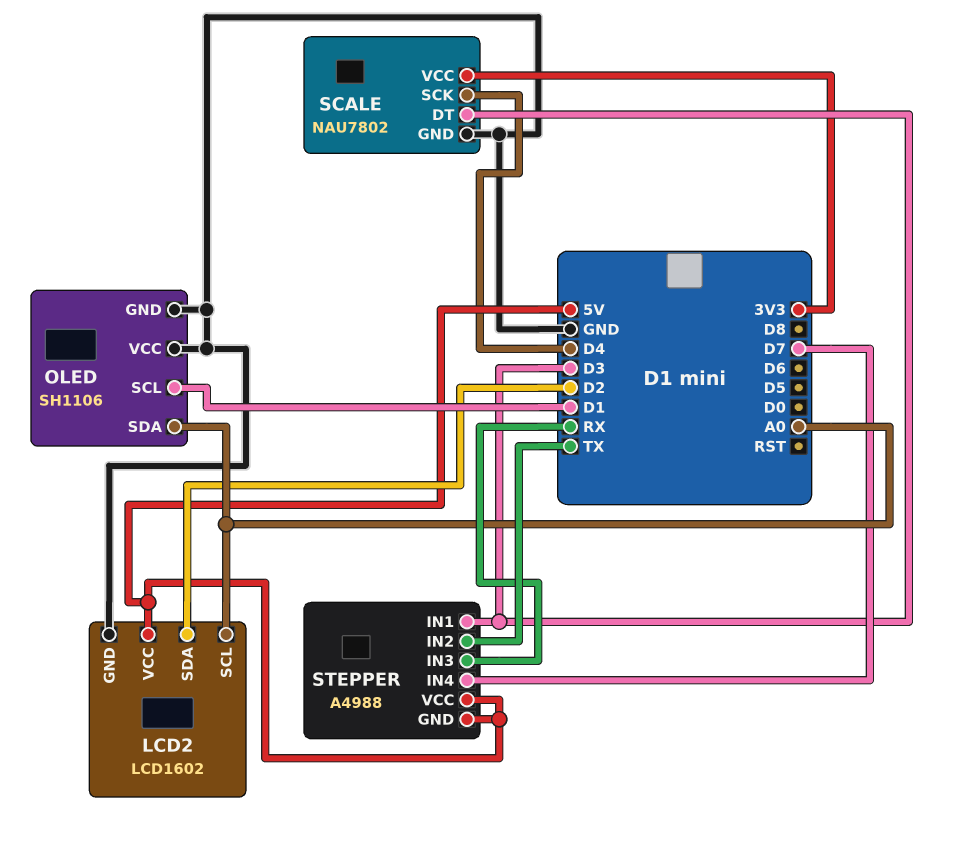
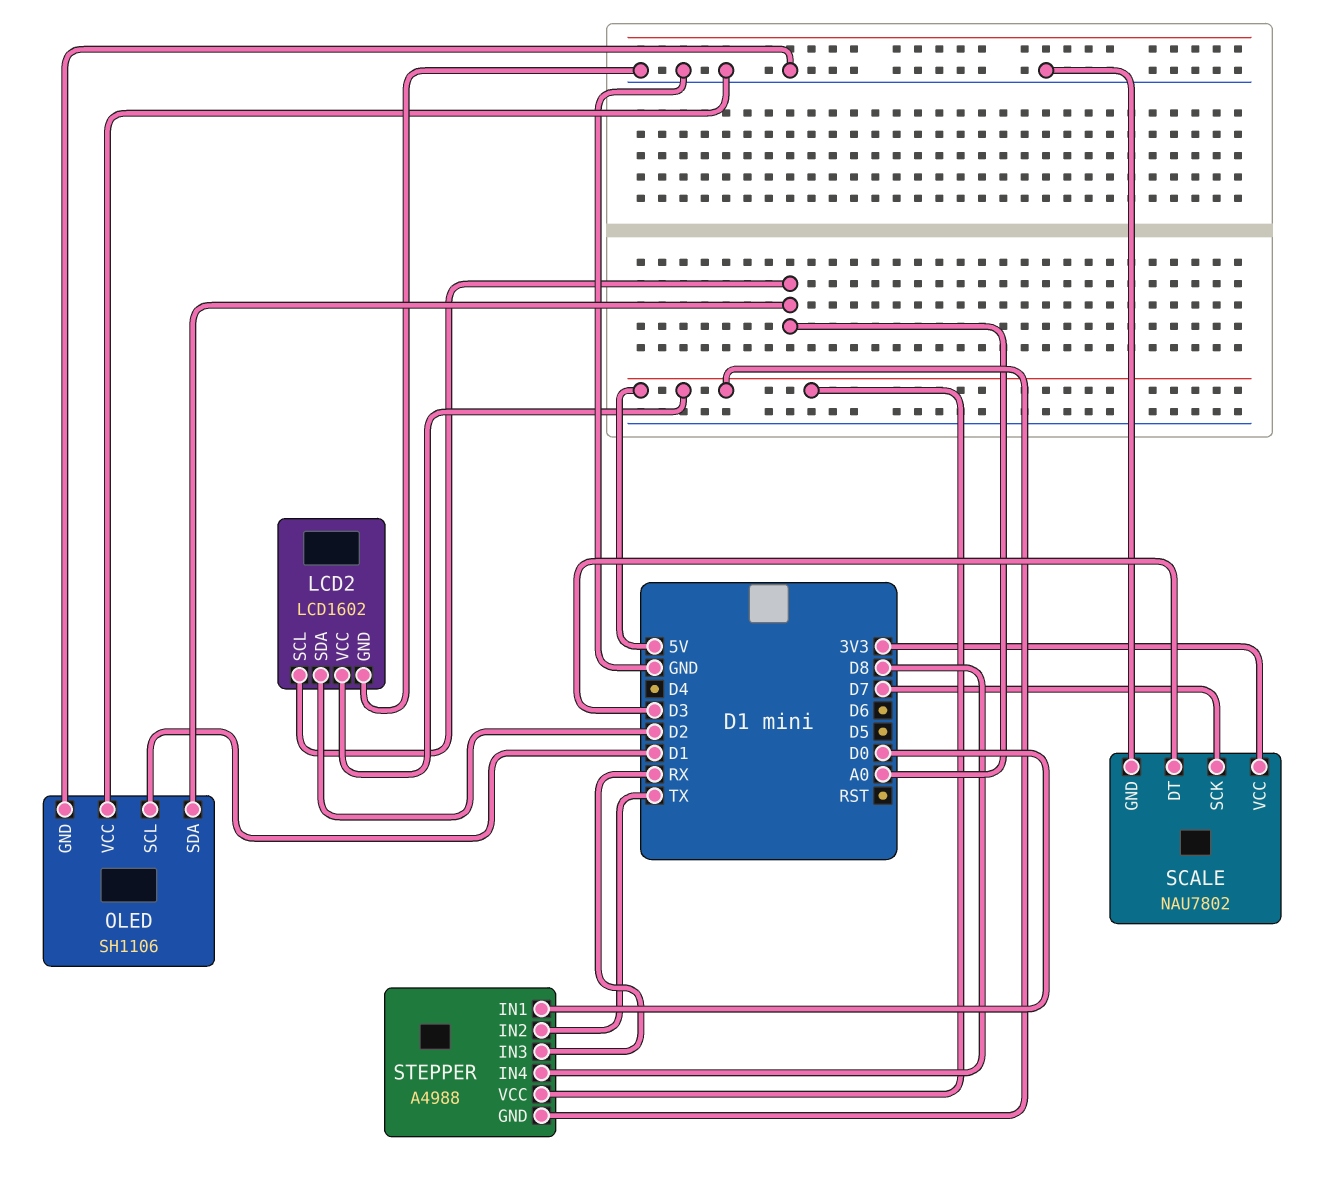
SCALE pin SCK: D4 -> D7
STEPPER pin IN1: D3 -> D0
STEPPER pin IN4: D7 -> D8

